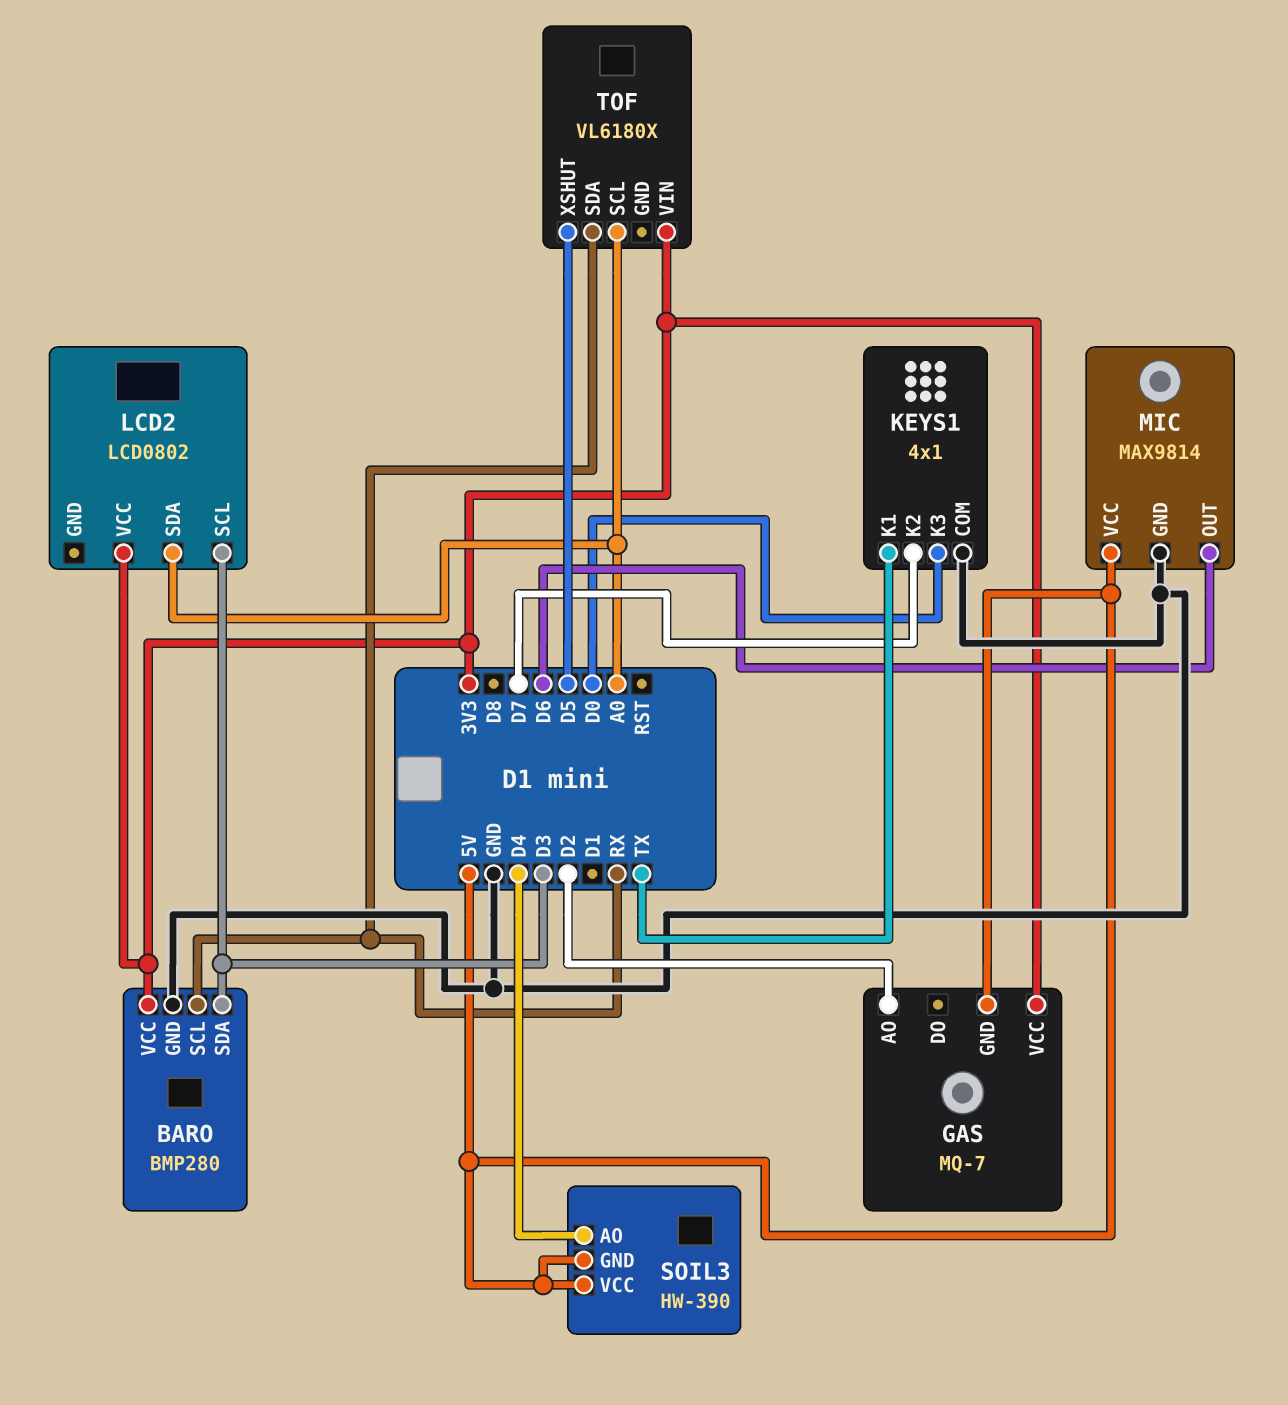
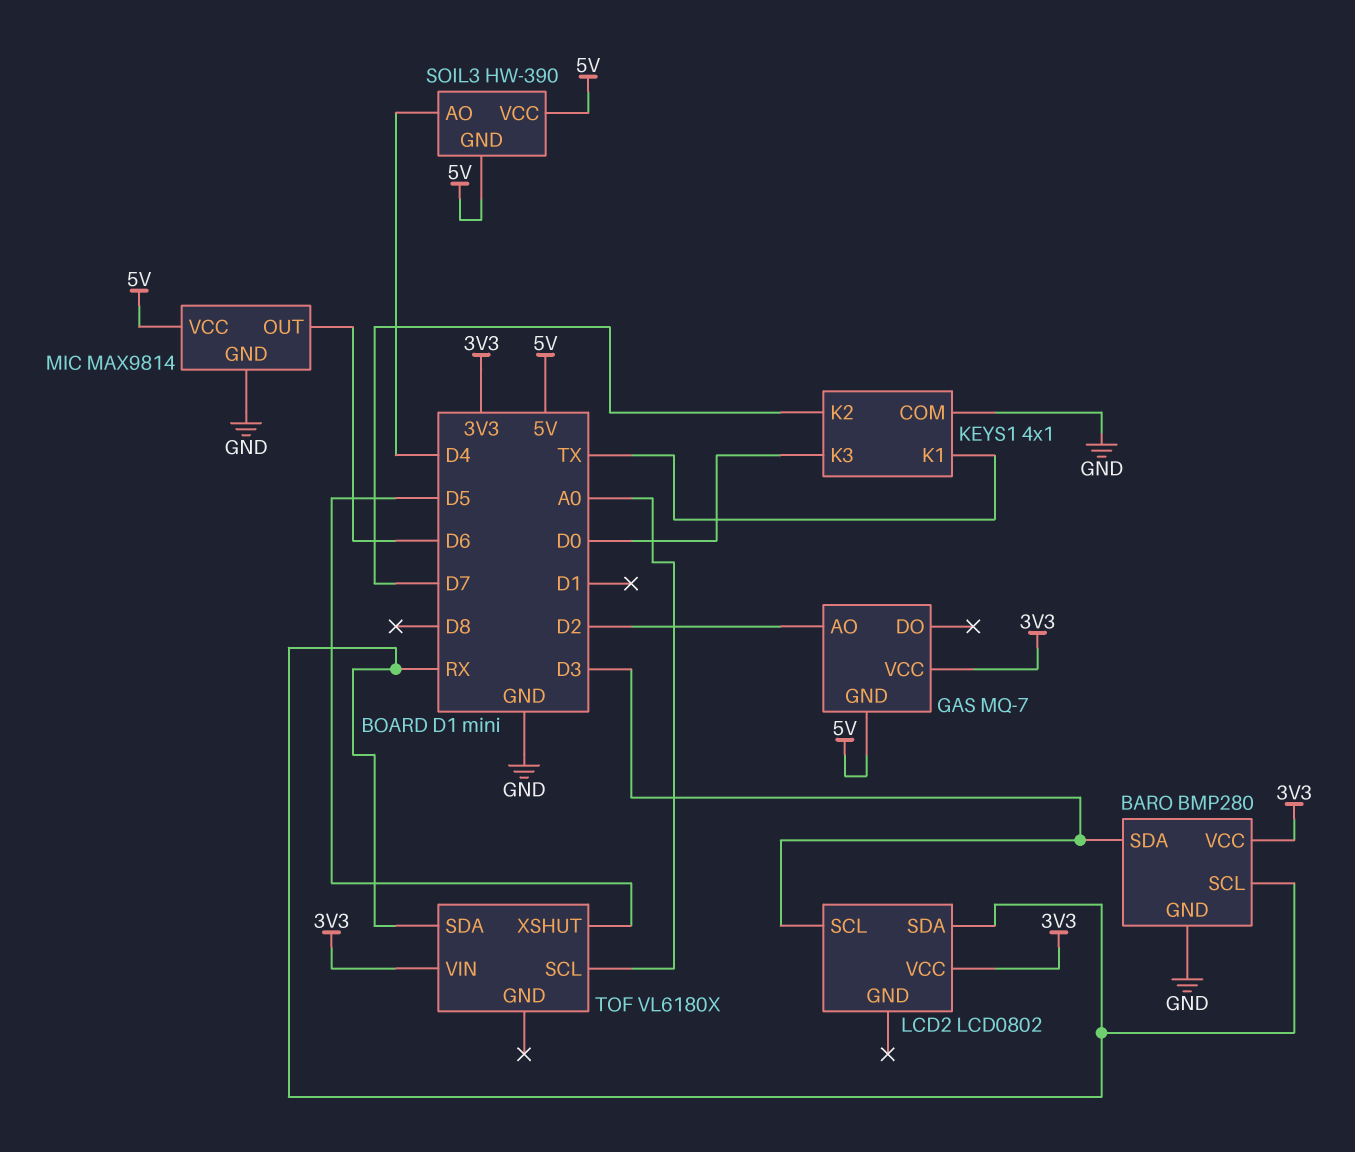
LCD2 pin SDA: A0 -> RX

